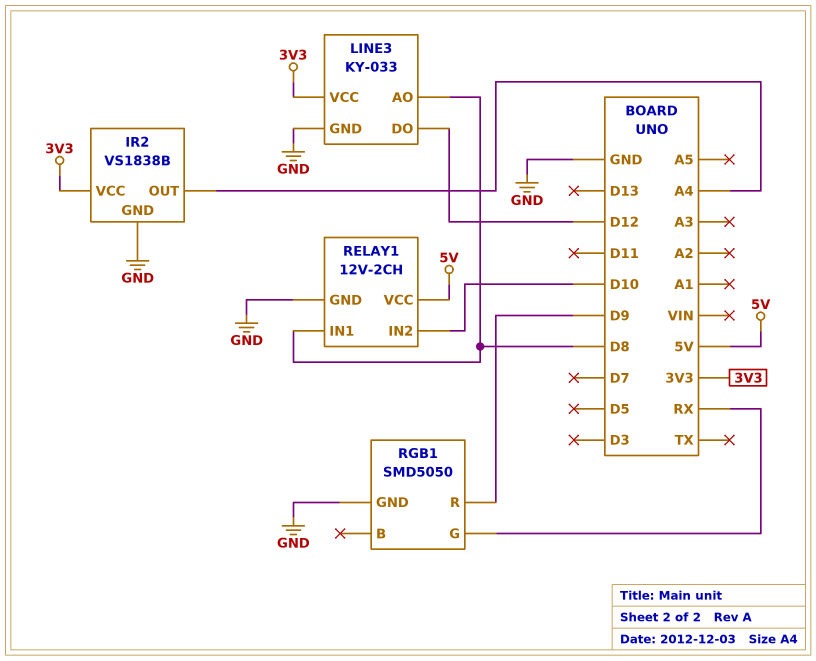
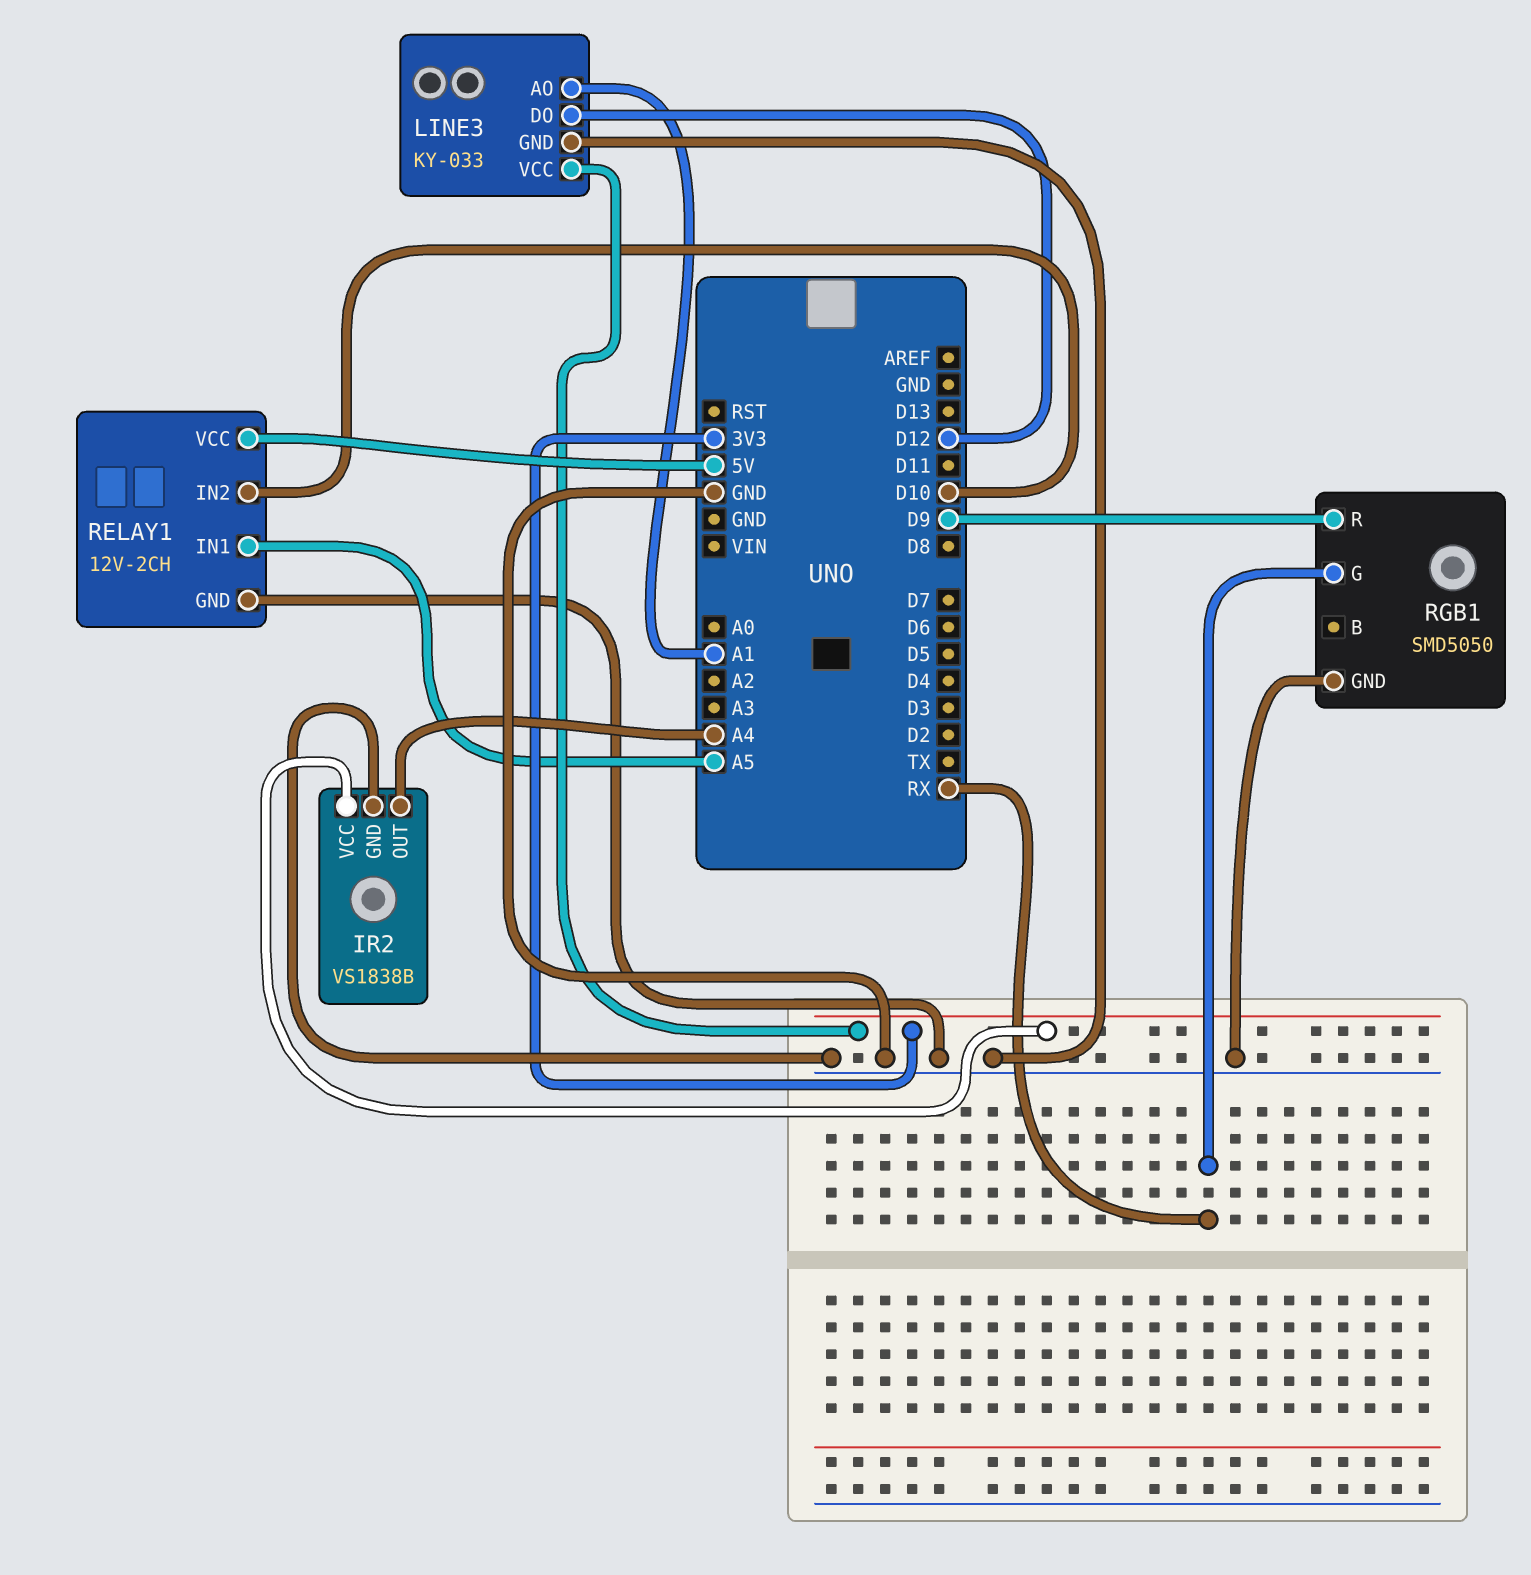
LINE3 pin AO: D8 -> A1
RELAY1 pin IN1: D8 -> A5

